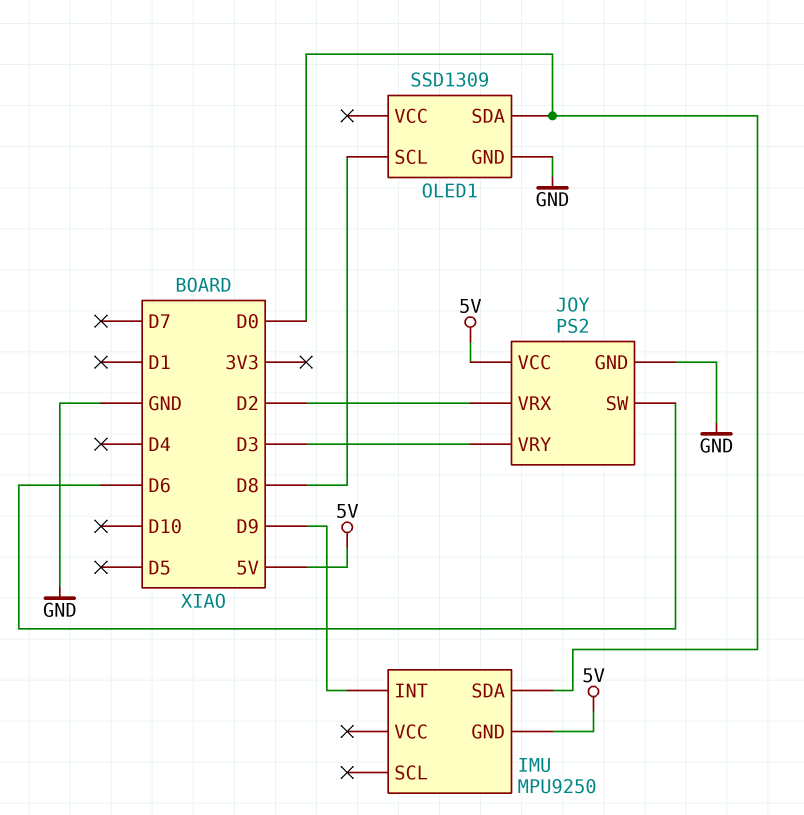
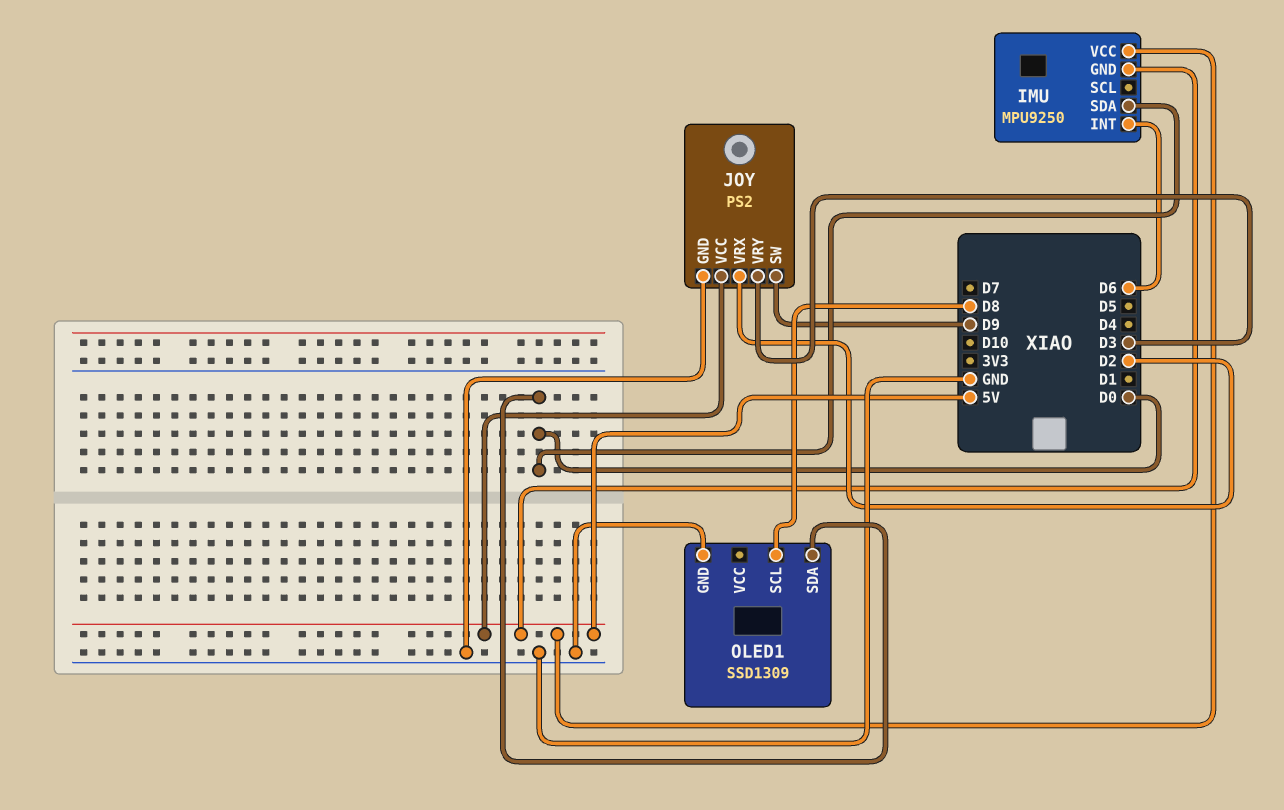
IMU pin INT: D9 -> D6
IMU pin VCC: none -> 5V
JOY pin SW: D6 -> D9

